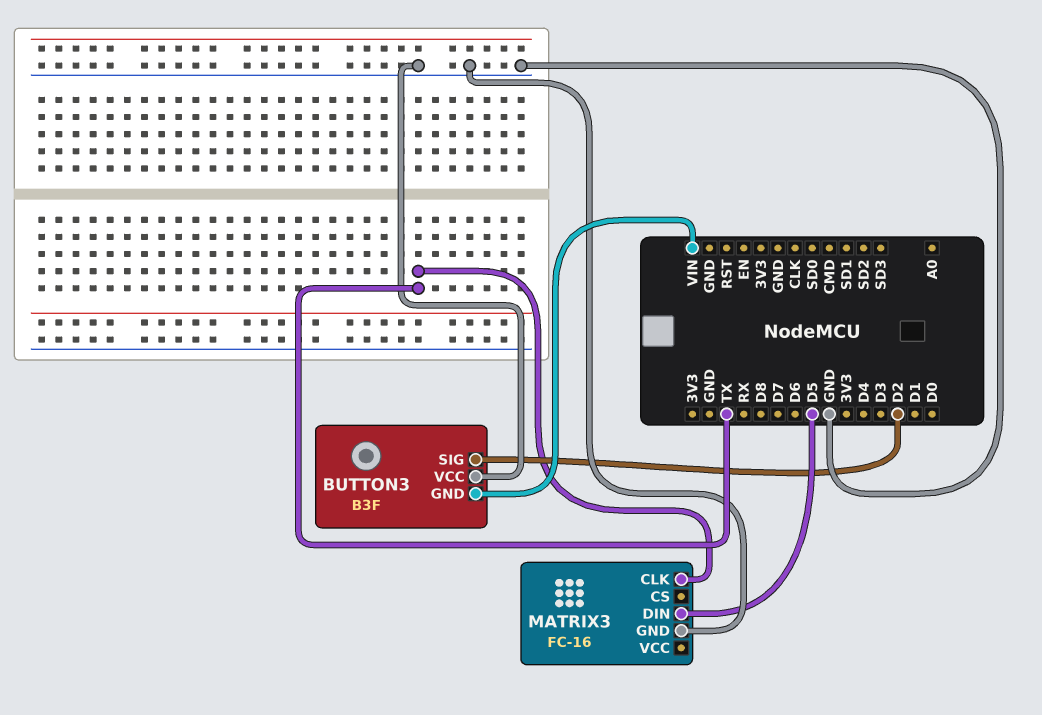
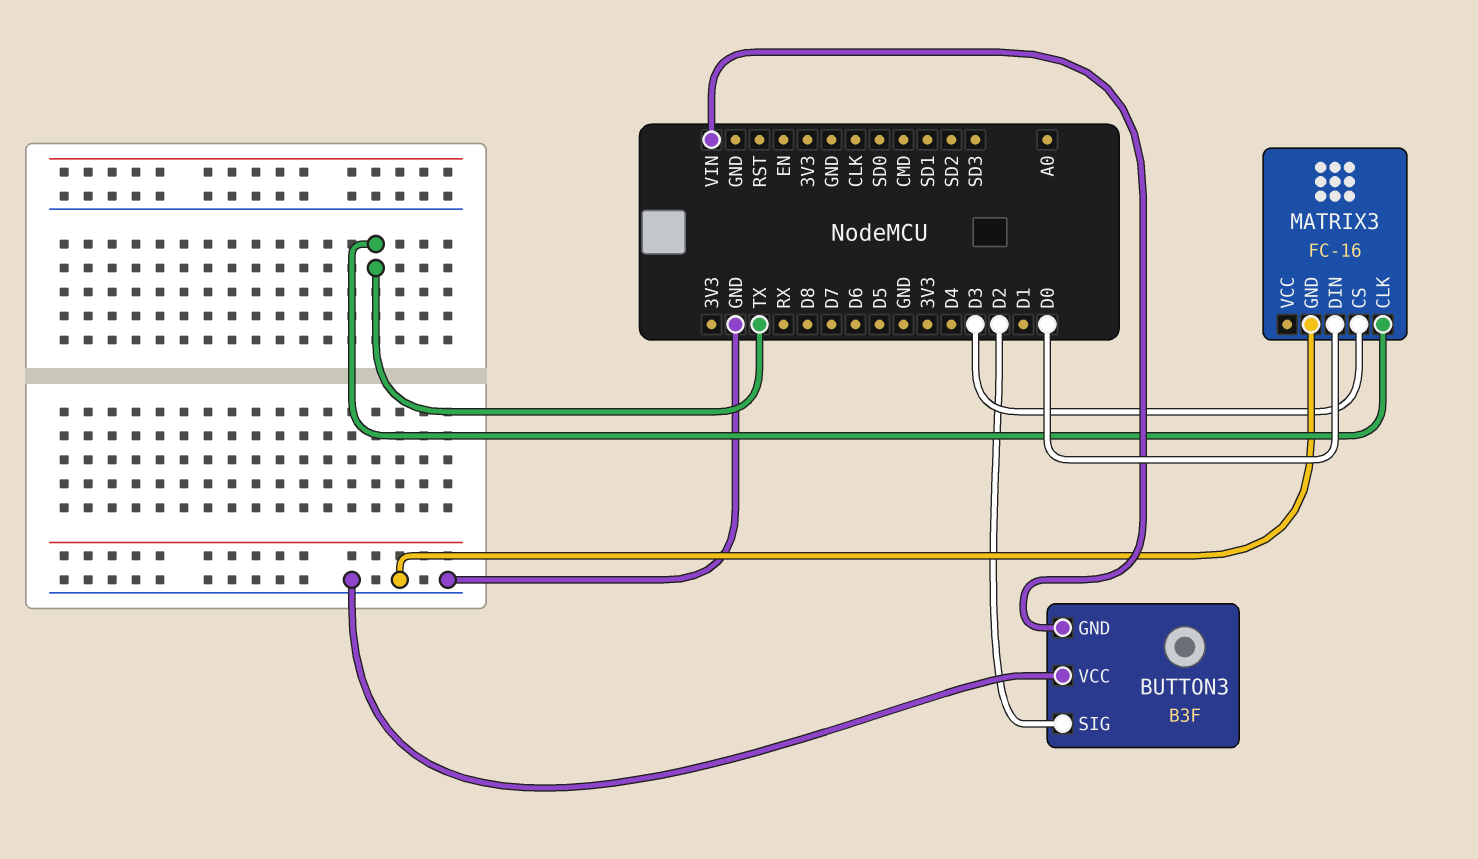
MATRIX3 pin CS: none -> D3
MATRIX3 pin DIN: D5 -> D0

